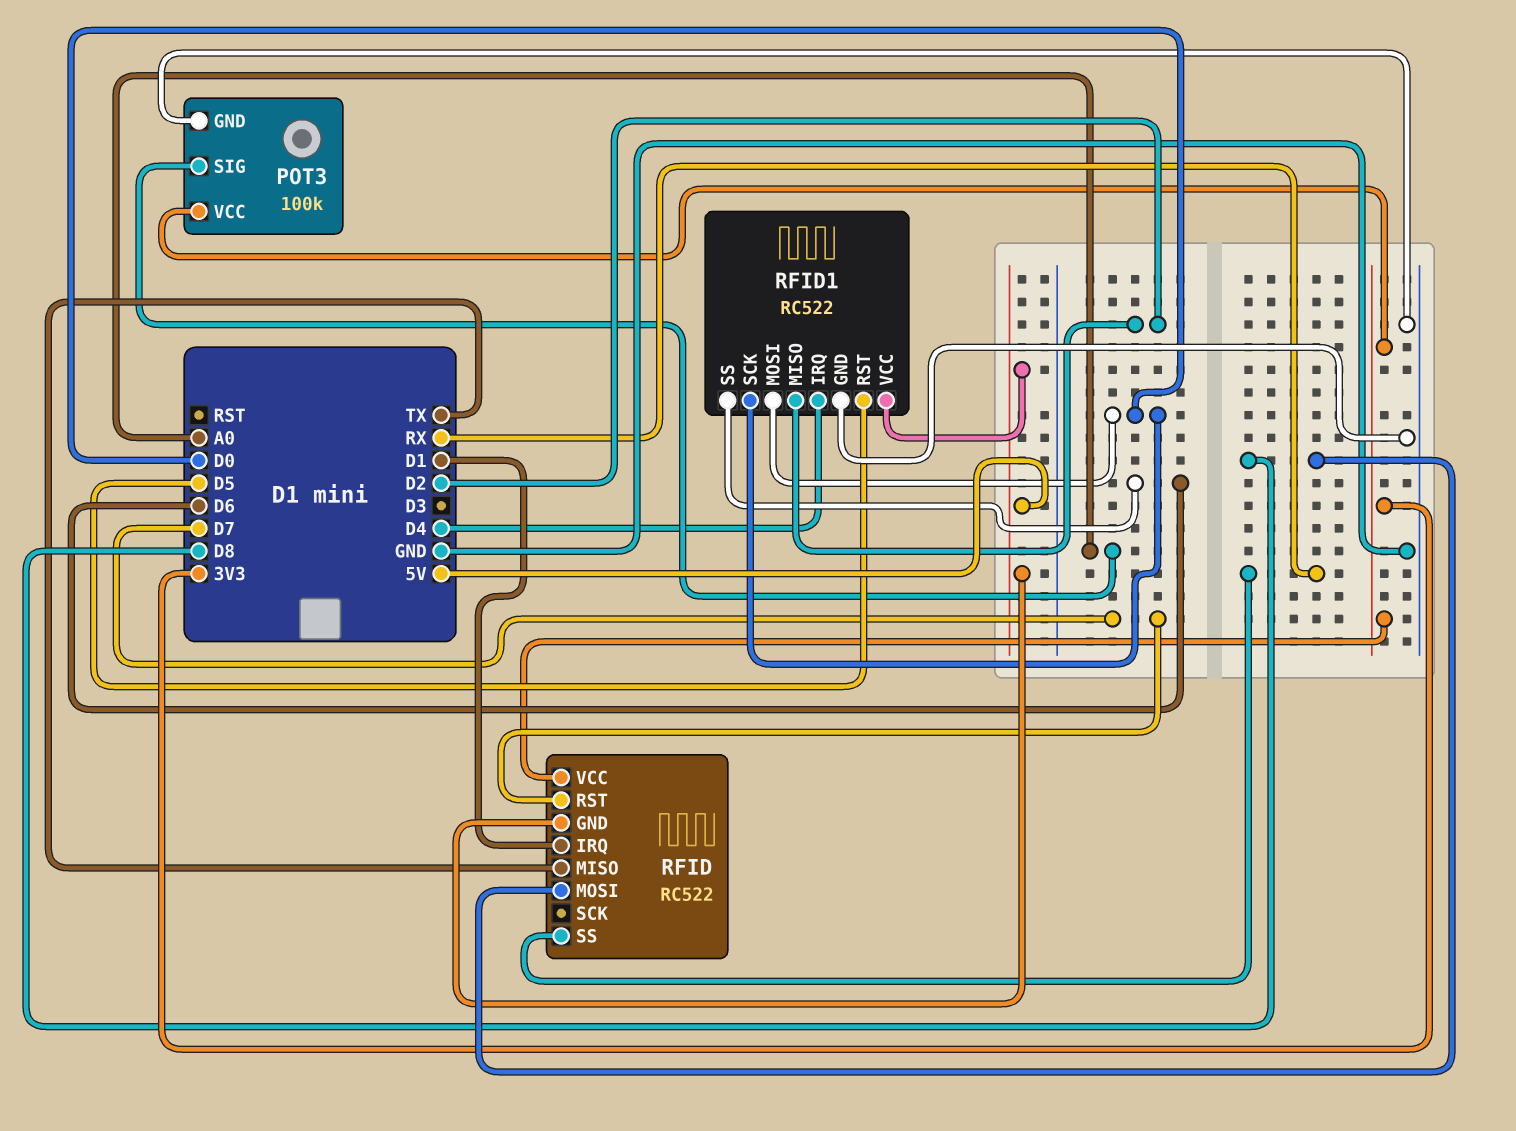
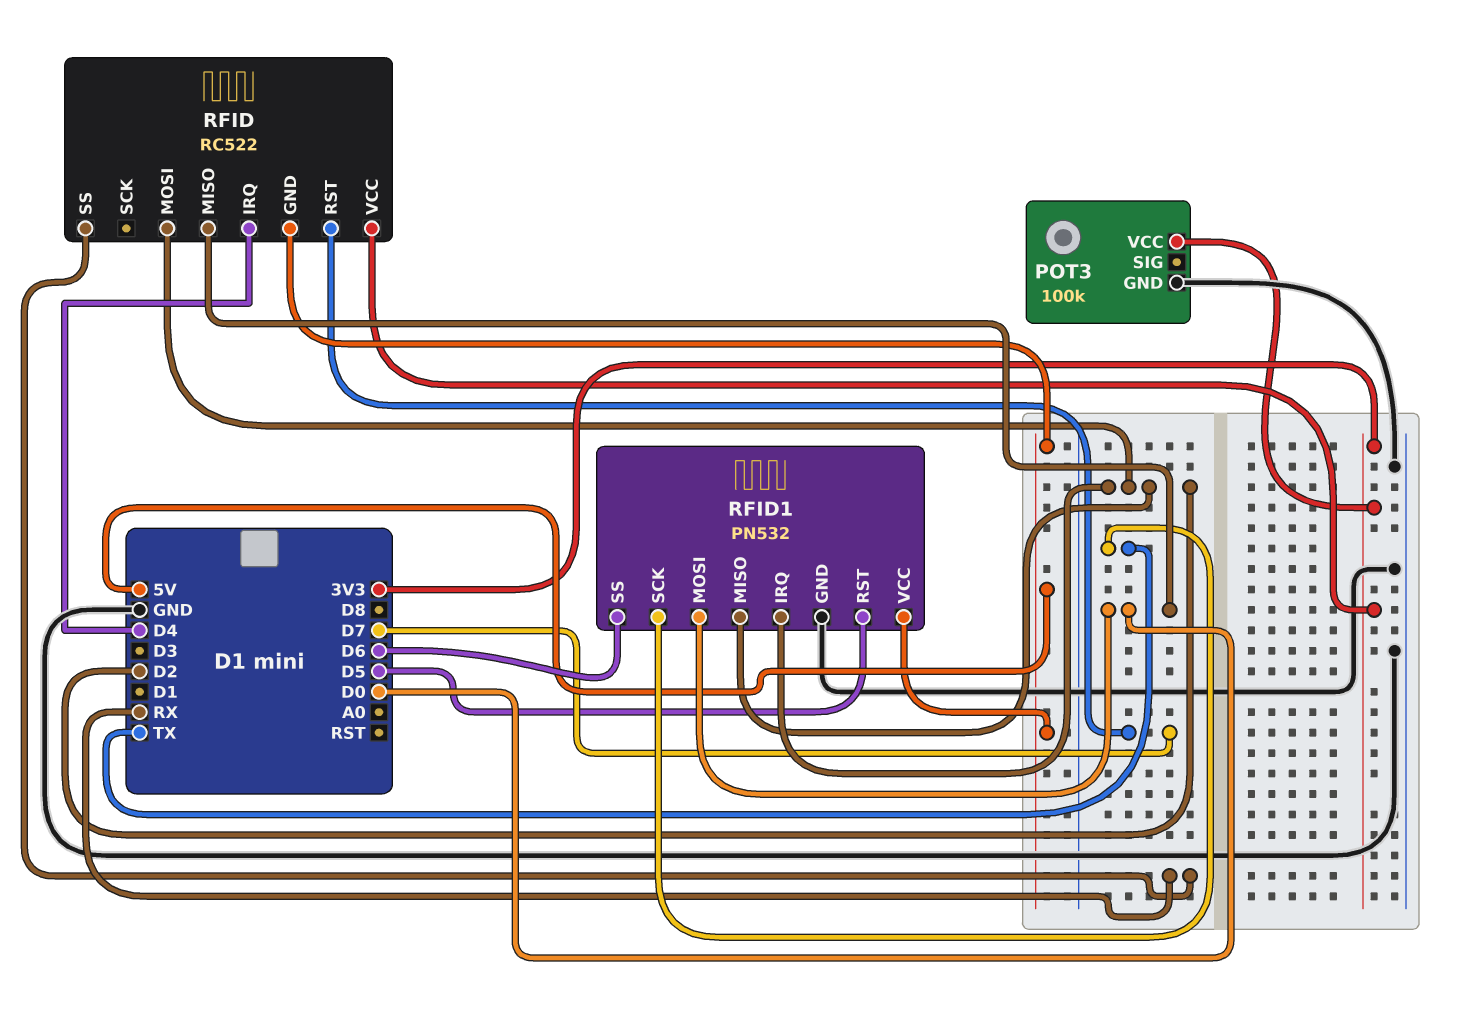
POT3 pin SIG: A0 -> none
RFID pin IRQ: D1 -> D4
RFID pin MISO: TX -> D0
RFID pin MOSI: D8 -> D2
RFID1: RC522 -> PN532
RFID1 pin IRQ: D4 -> D2
RFID1 pin SCK: D0 -> TX

